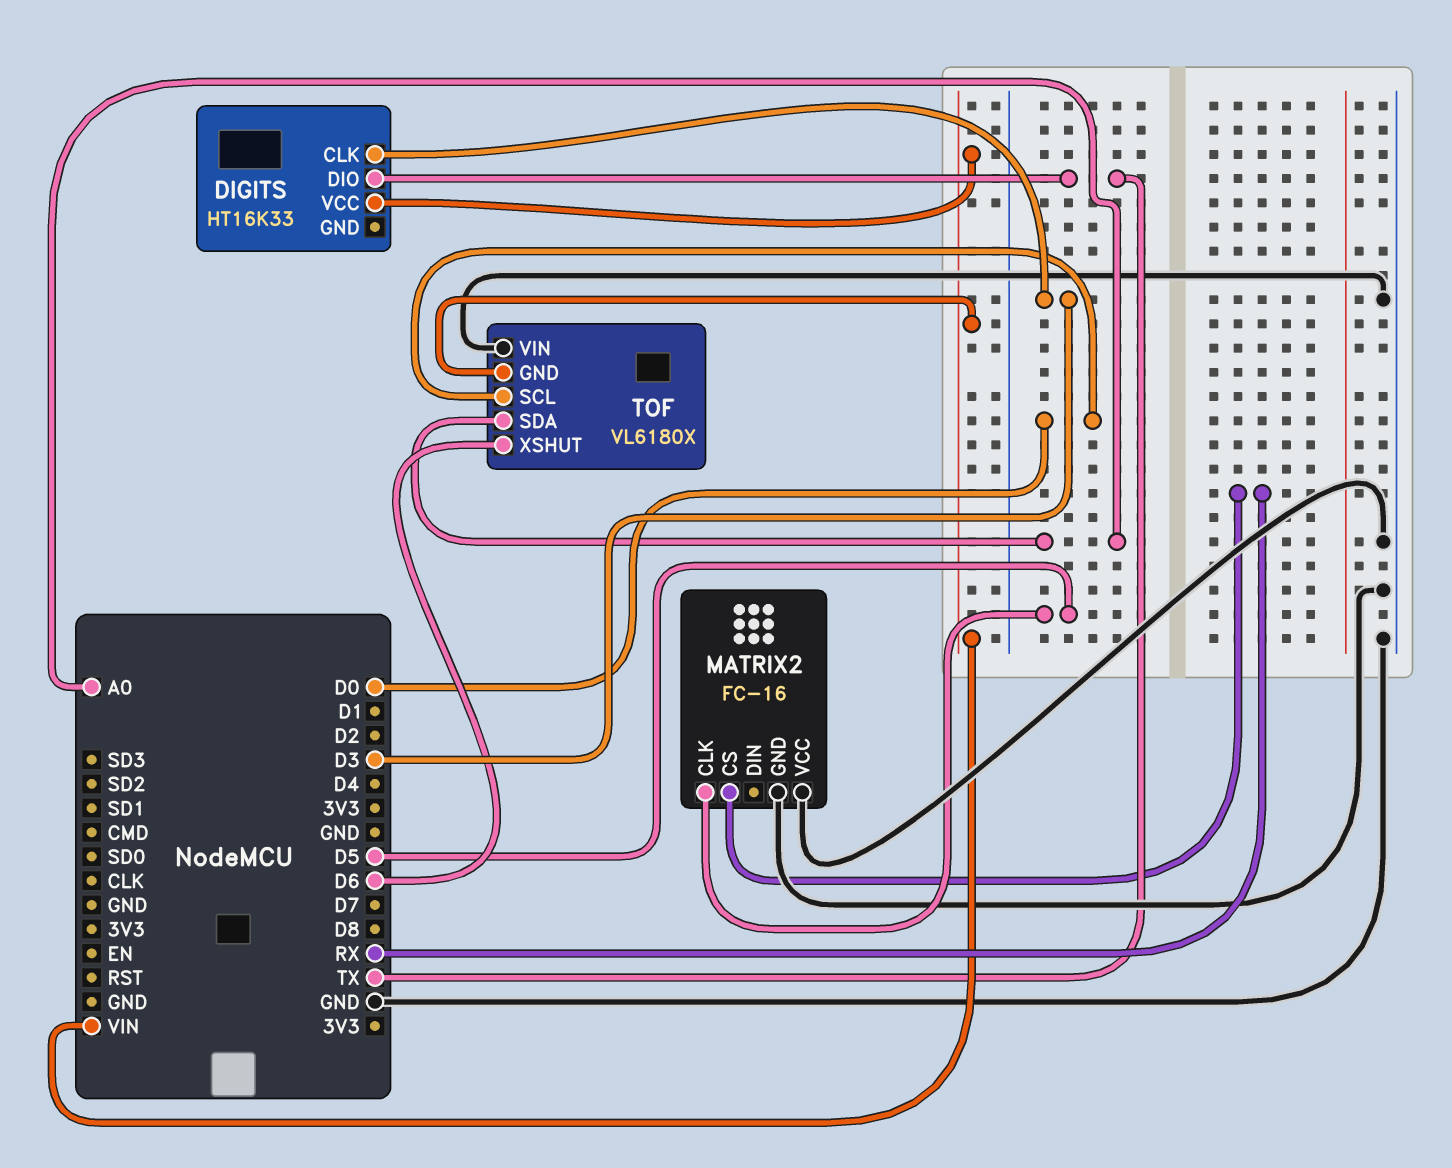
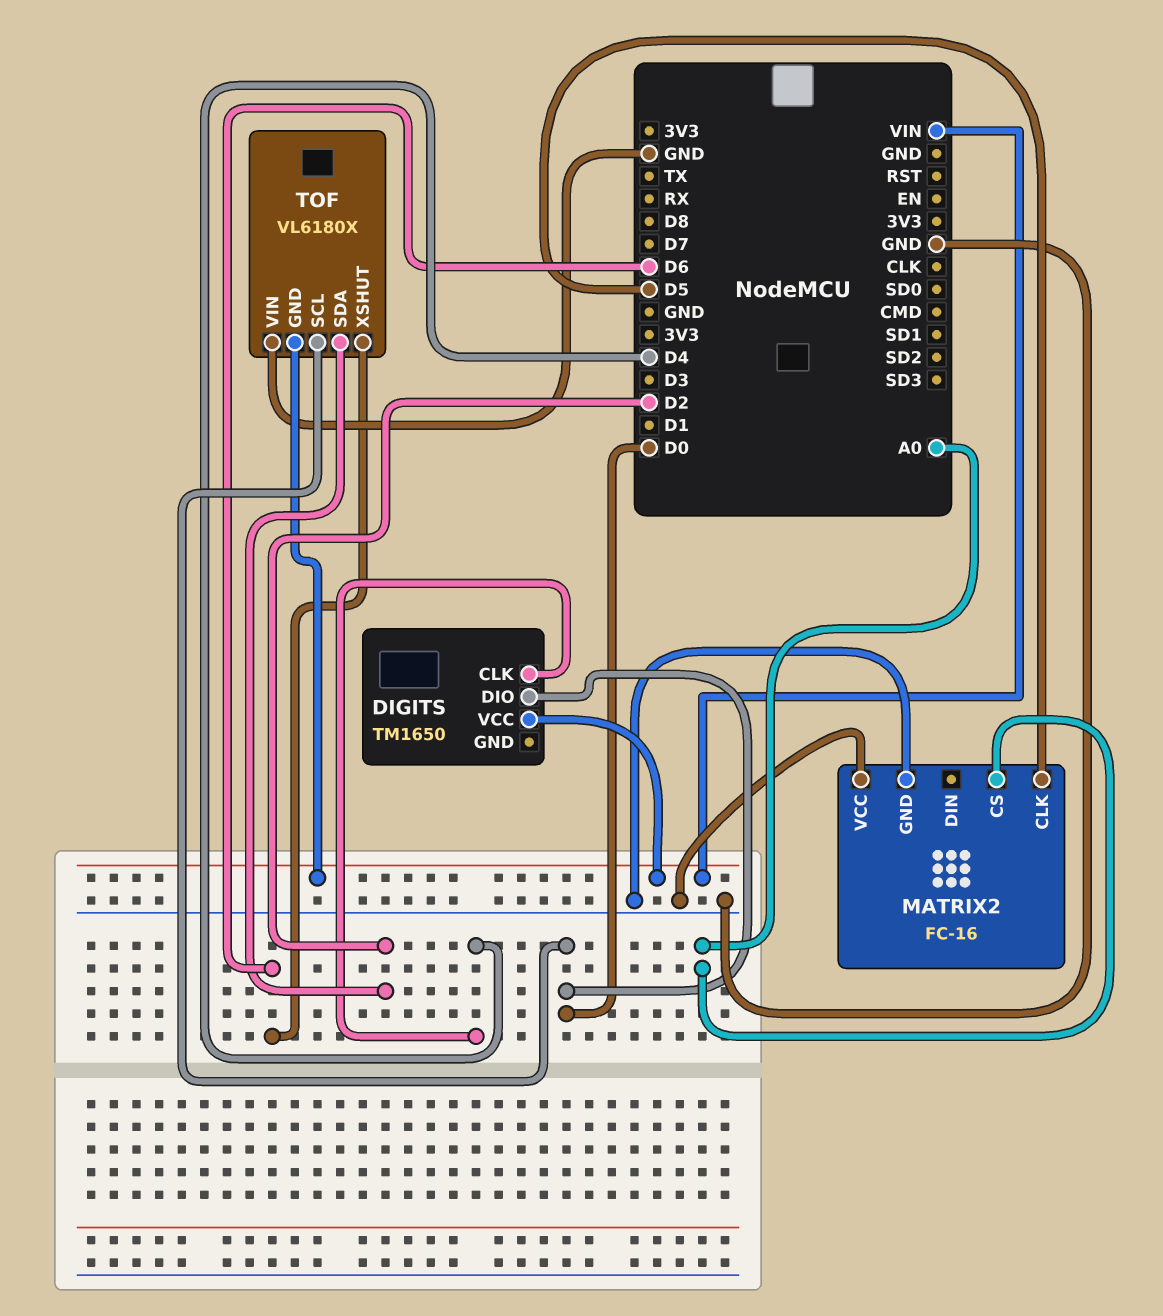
DIGITS: HT16K33 -> TM1650
DIGITS pin CLK: D3 -> D4
DIGITS pin DIO: TX -> D0
MATRIX2 pin CS: RX -> A0
TOF pin SDA: A0 -> D2

